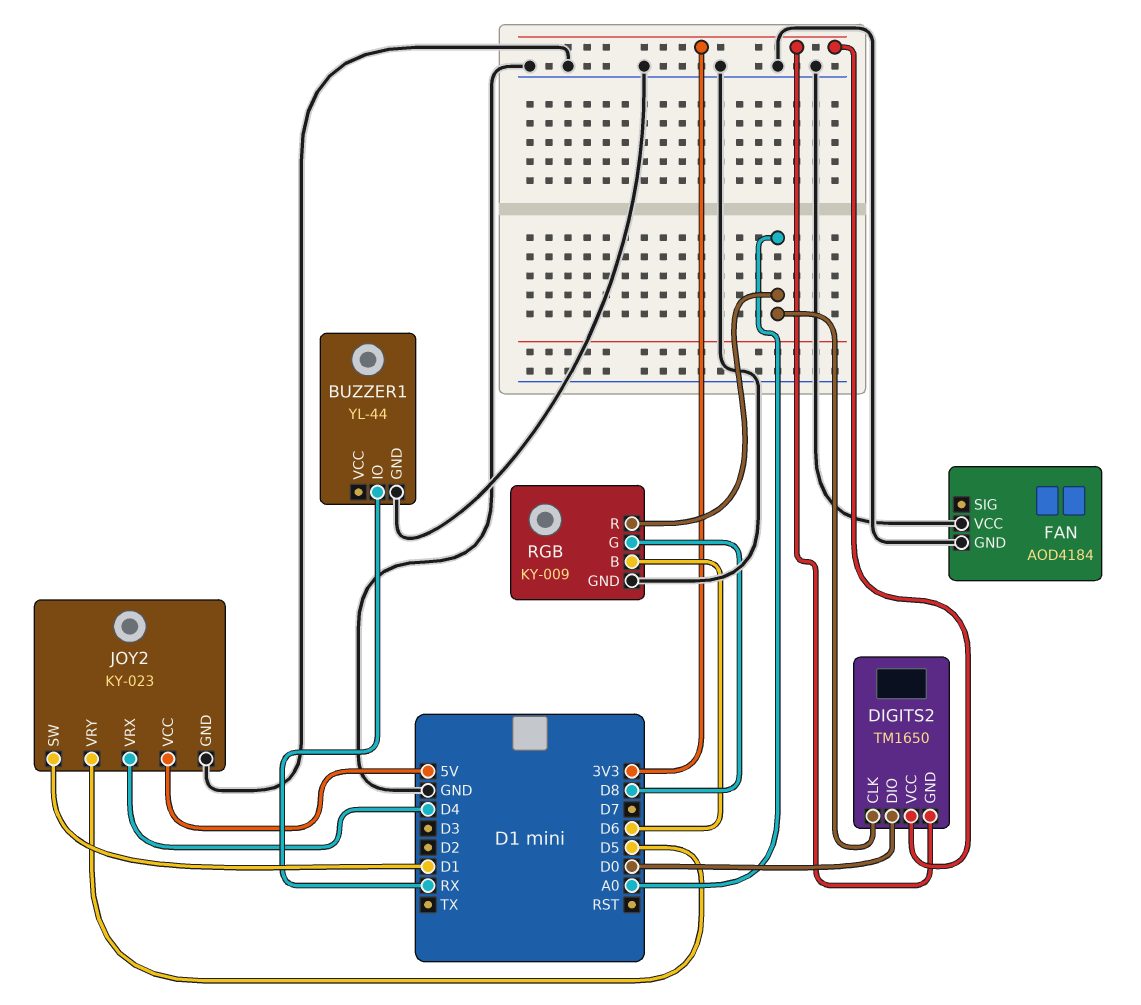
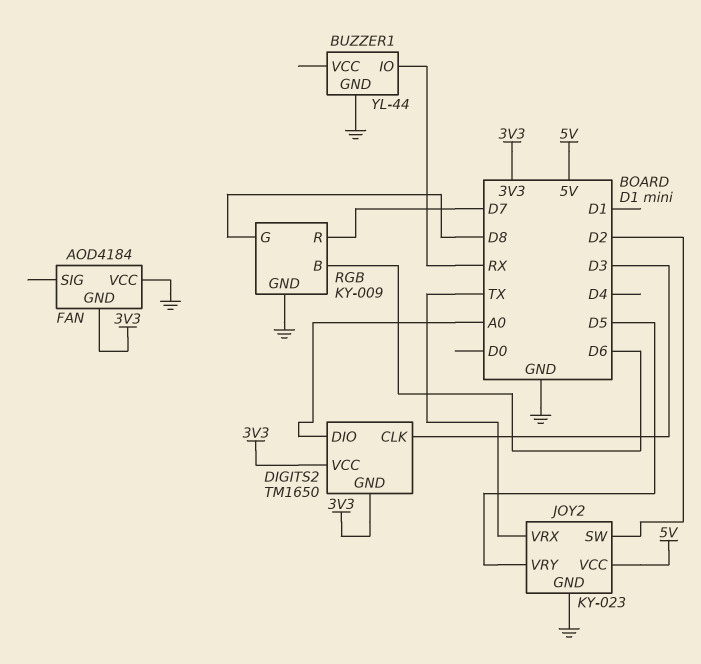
DIGITS2 pin CLK: A0 -> D3
DIGITS2 pin DIO: D0 -> A0
FAN pin GND: GND -> 3V3
JOY2 pin SW: D1 -> D2
JOY2 pin VRX: D4 -> TX
RGB pin R: A0 -> D7

